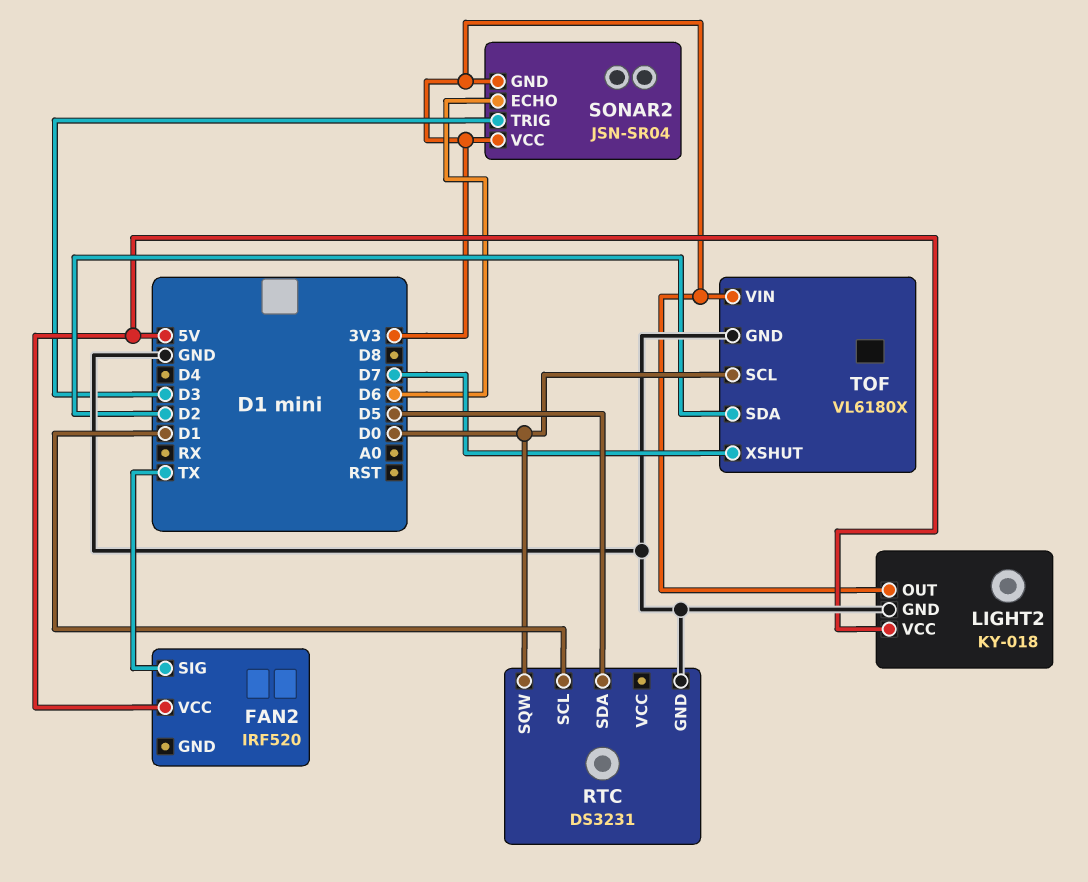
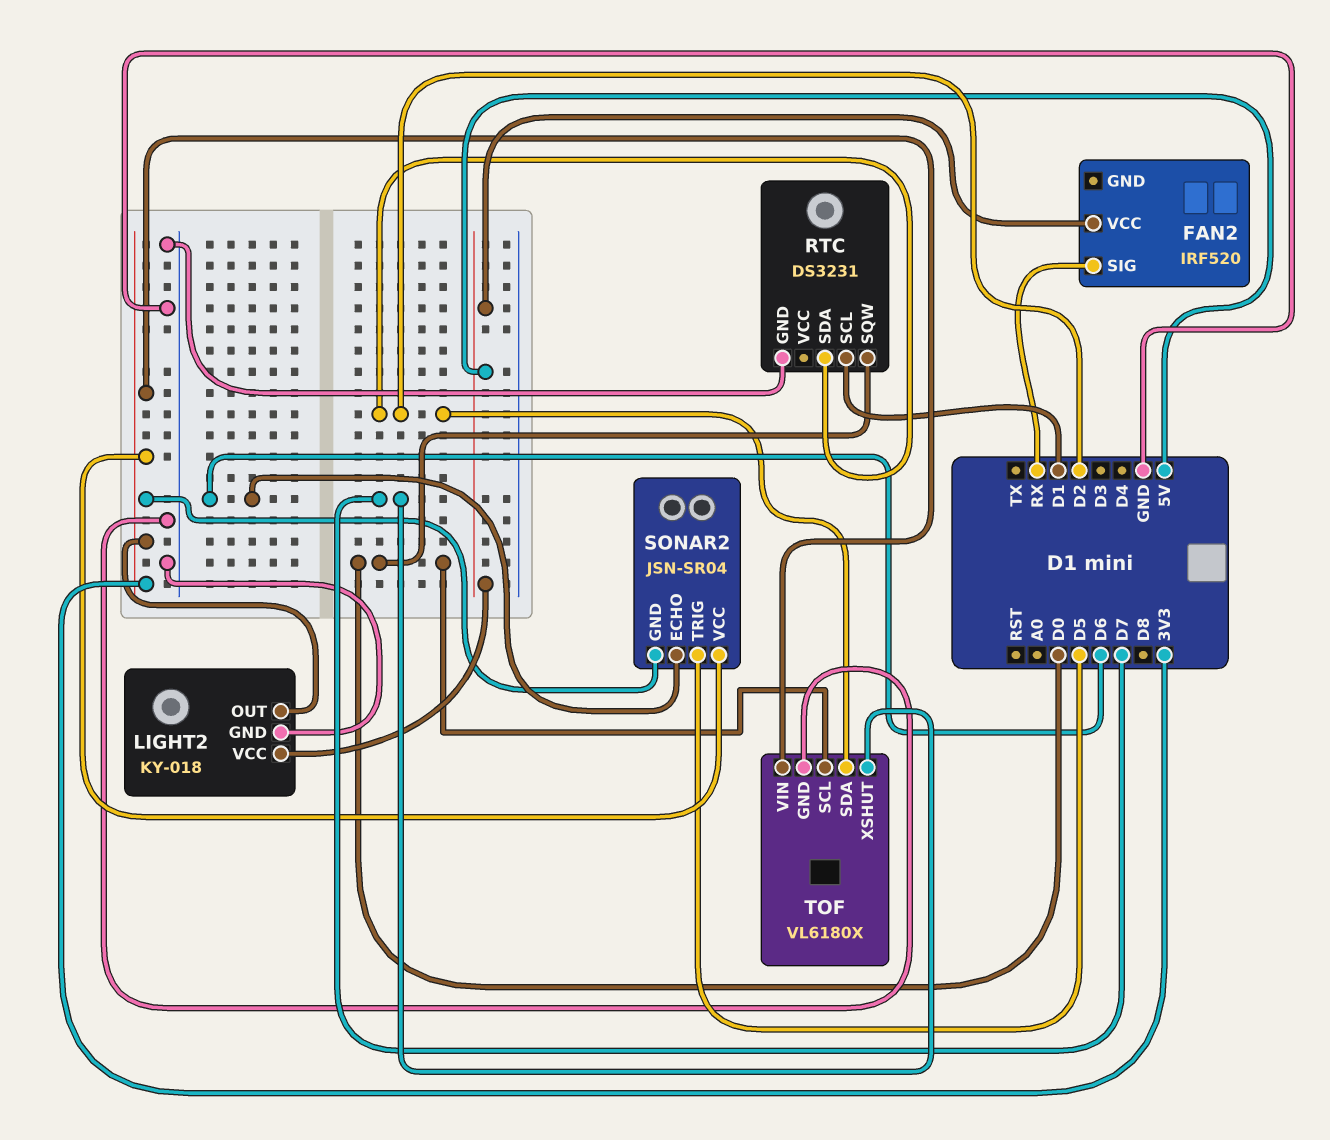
FAN2 pin SIG: TX -> RX
RTC pin SDA: D5 -> D2
SONAR2 pin TRIG: D3 -> D5

